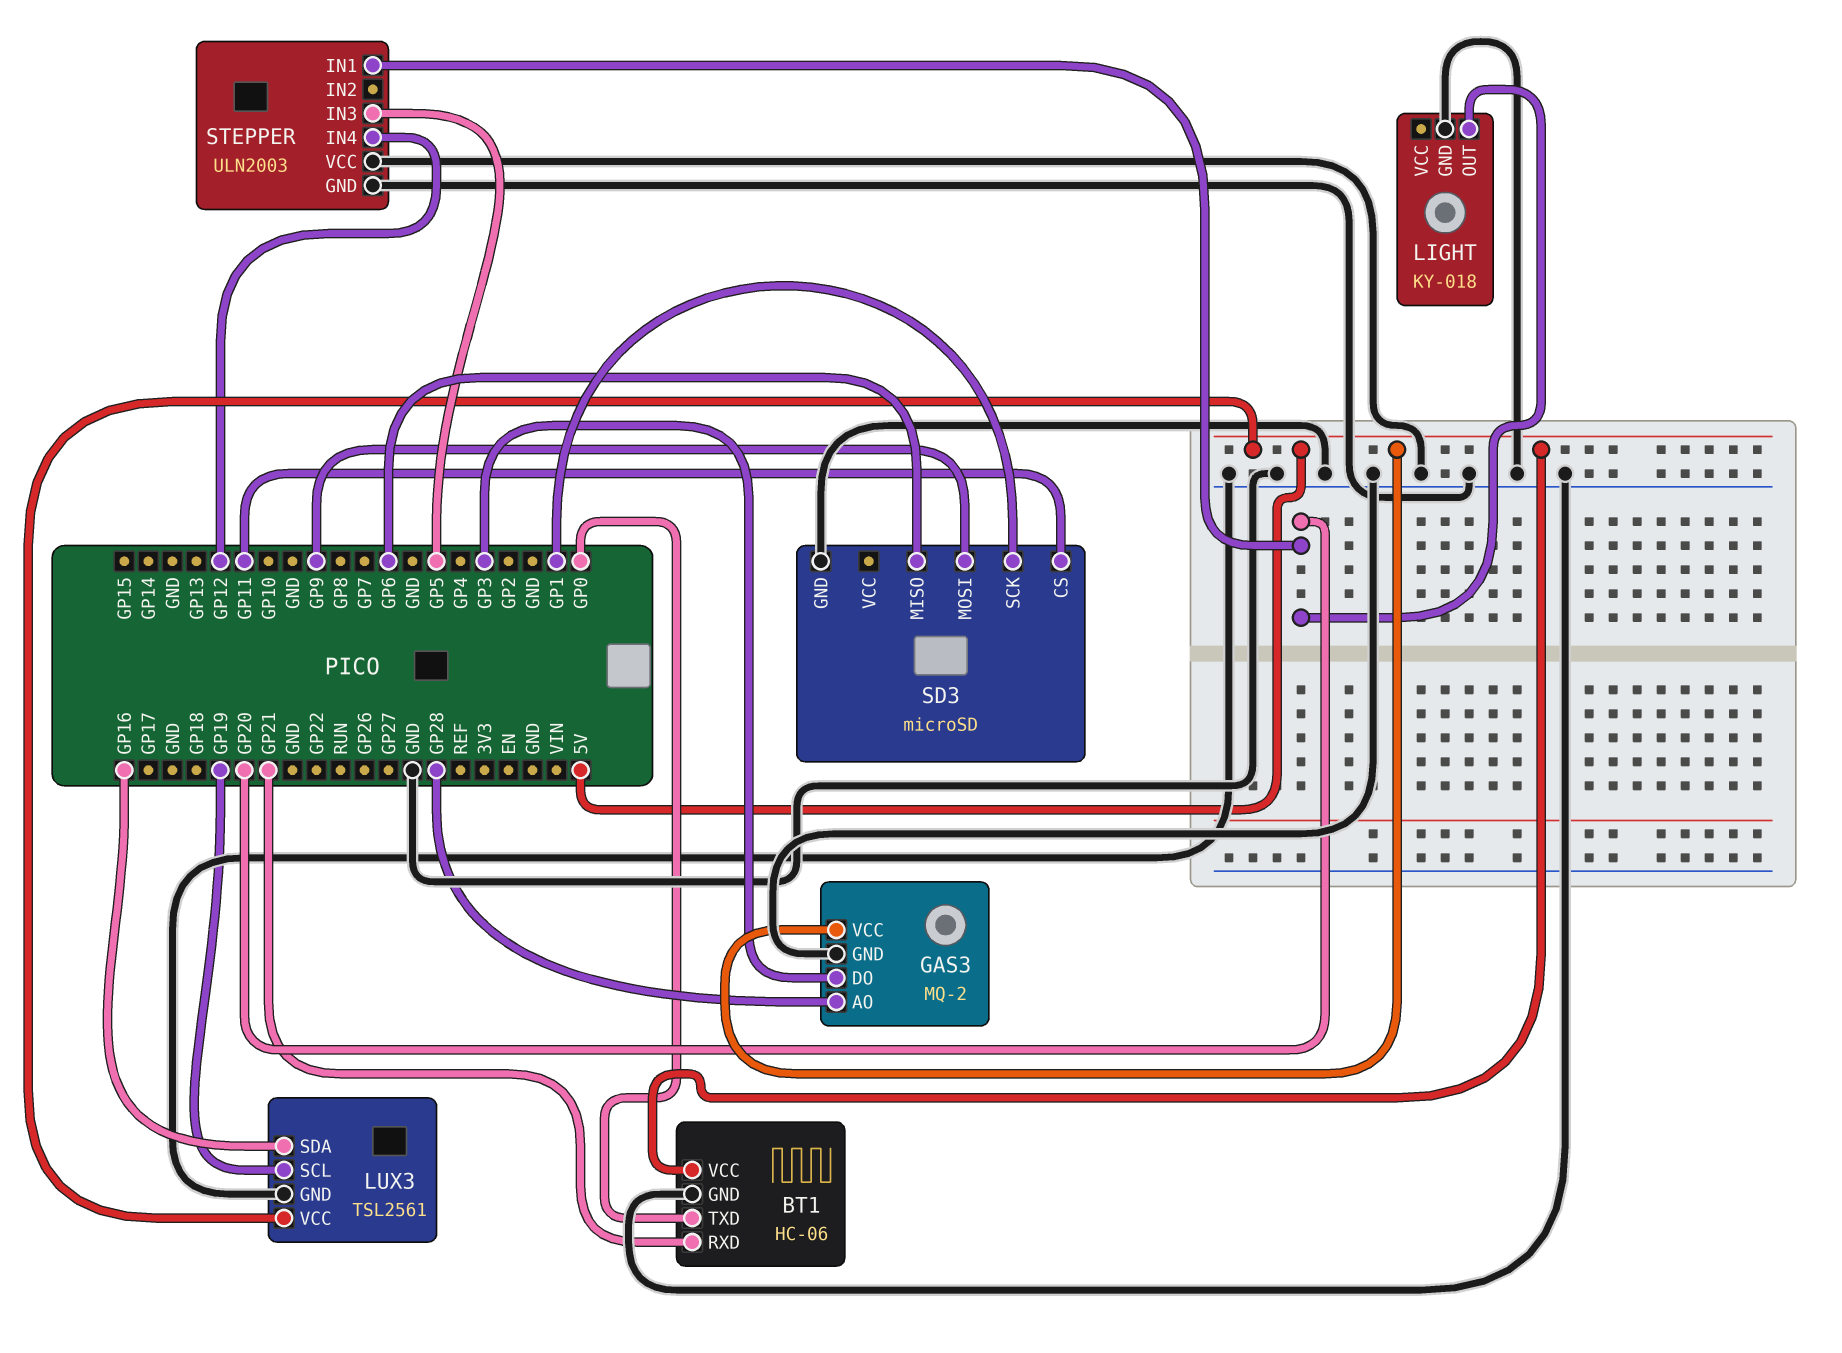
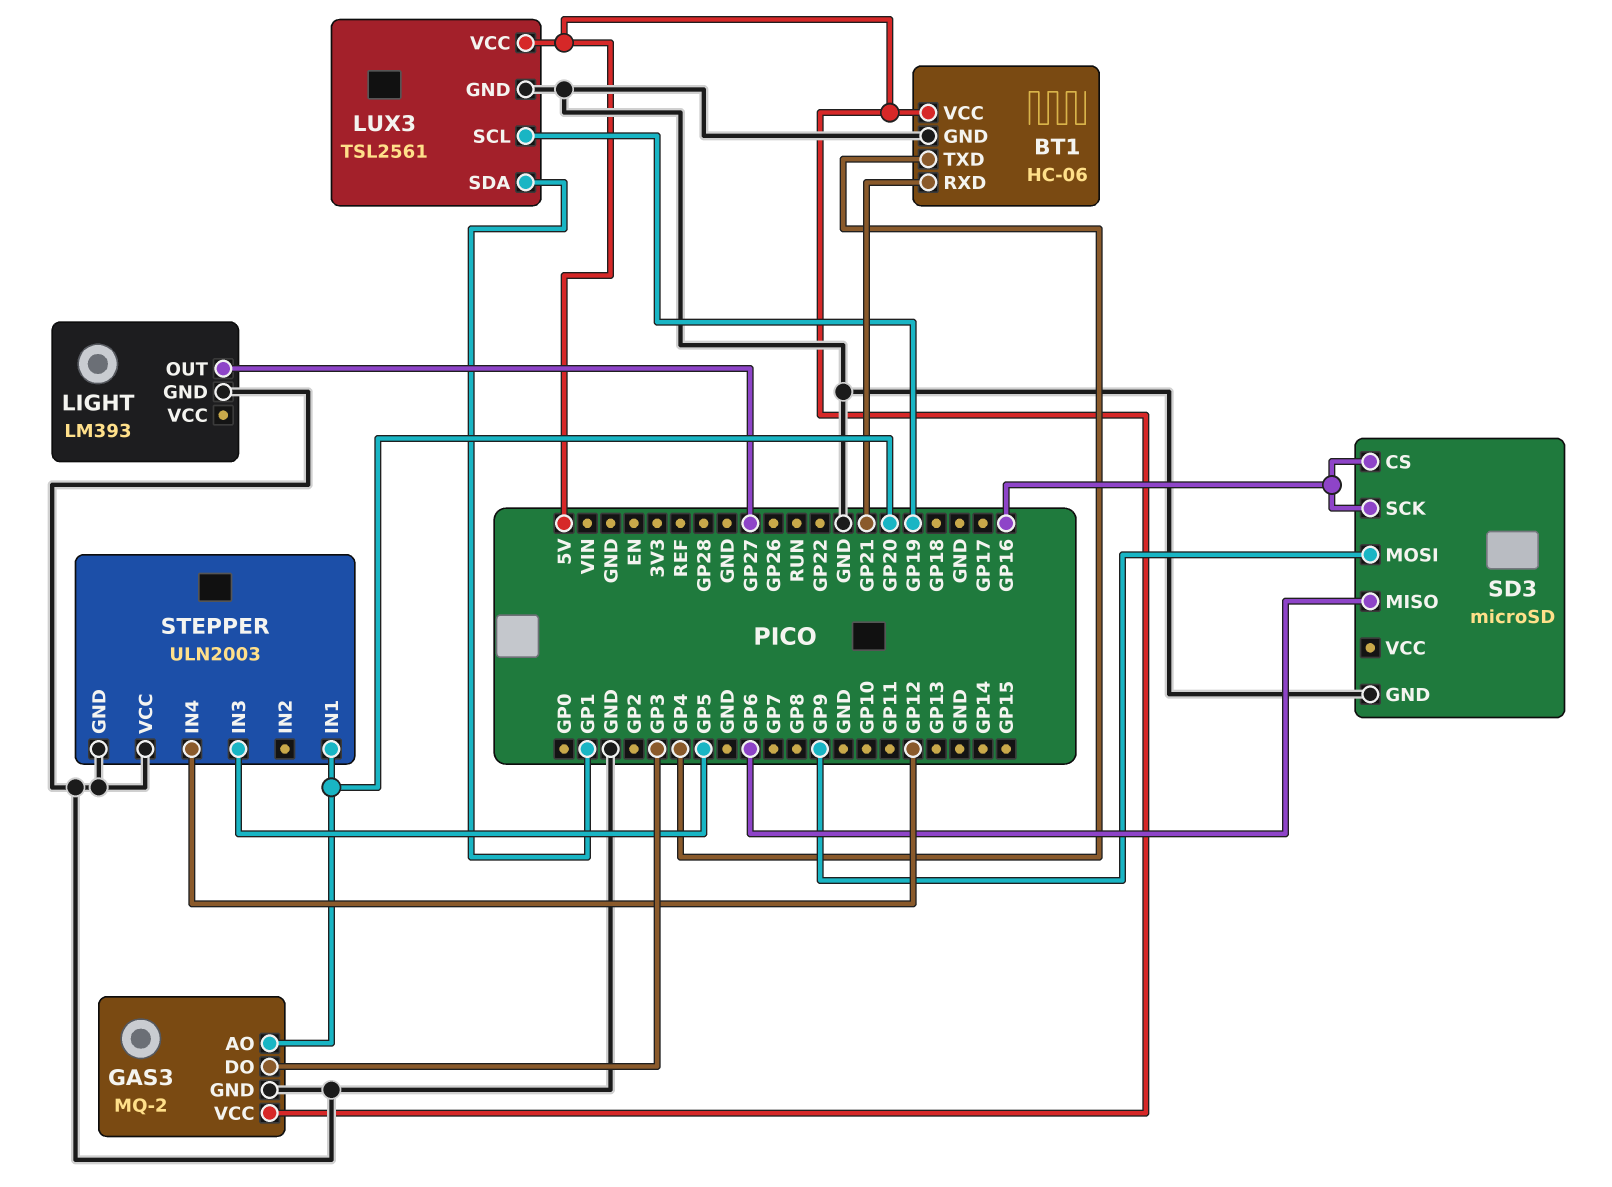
BT1 pin TXD: GP0 -> GP4
GAS3 pin AO: GP28 -> GP20
LIGHT: KY-018 -> LM393
LIGHT pin OUT: GP20 -> GP27
LUX3 pin SDA: GP16 -> GP1
SD3 pin CS: GP11 -> GP16
SD3 pin SCK: GP1 -> GP16

